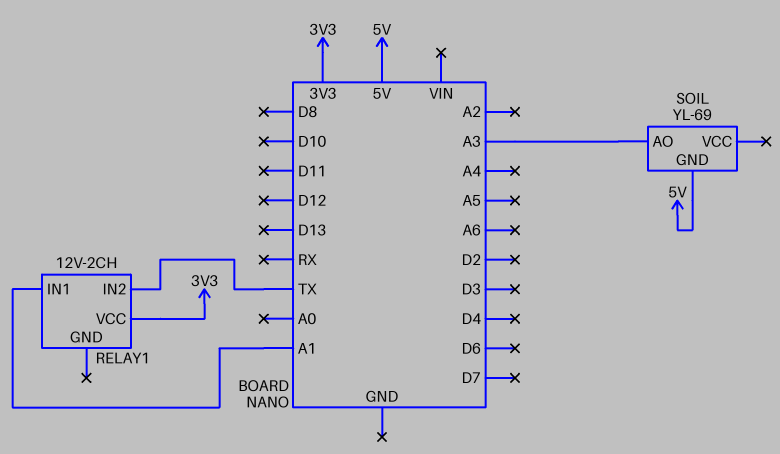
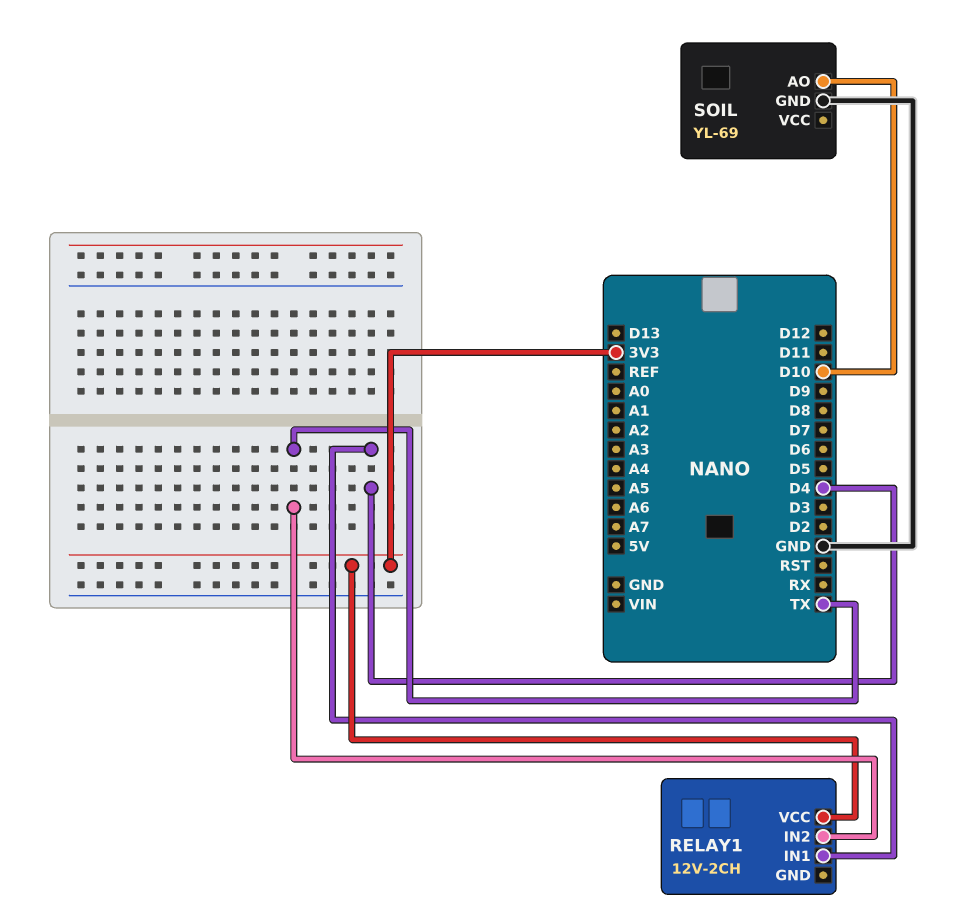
RELAY1 pin IN1: A1 -> D4
SOIL pin AO: A3 -> D10
SOIL pin GND: 5V -> GND

